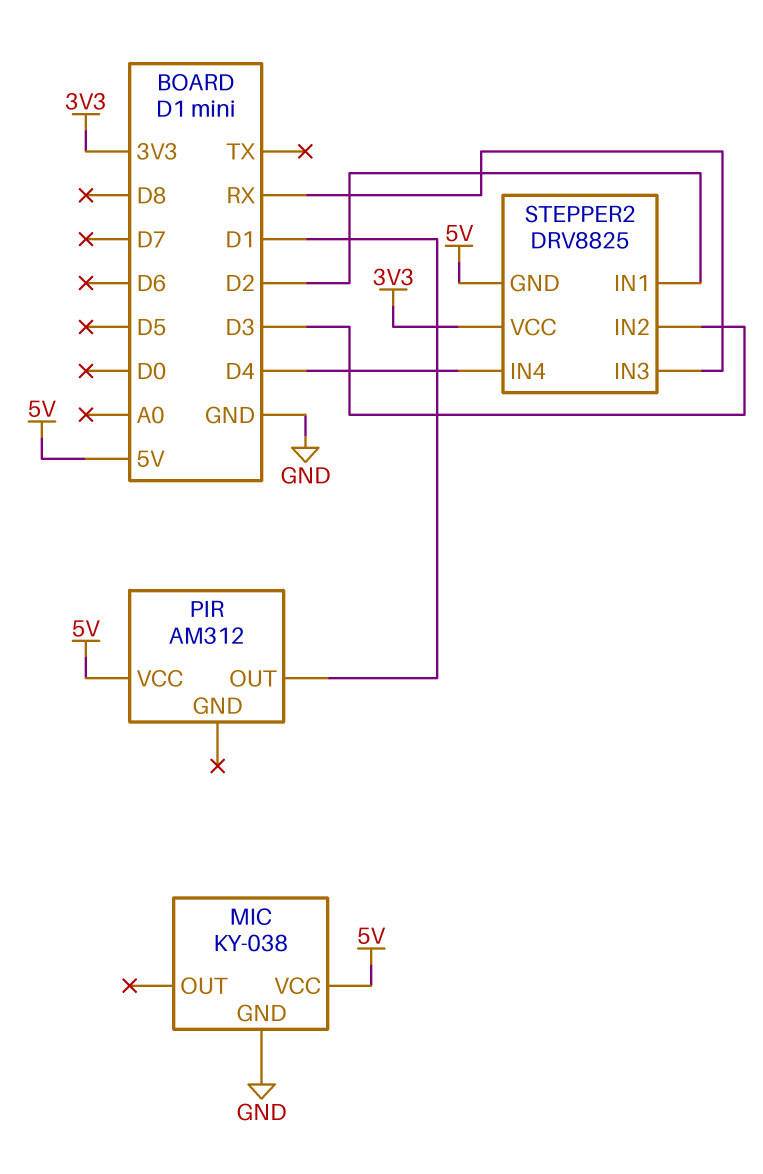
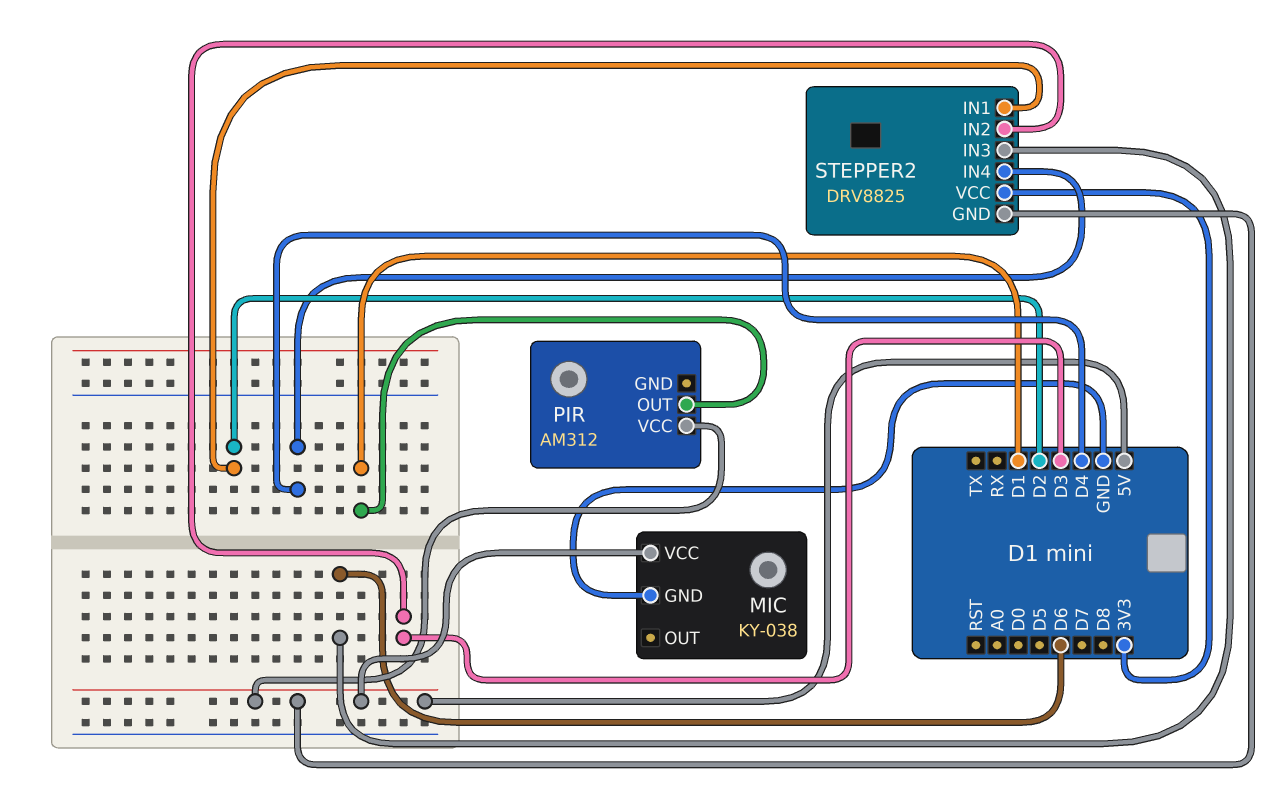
STEPPER2 pin IN3: RX -> D6

